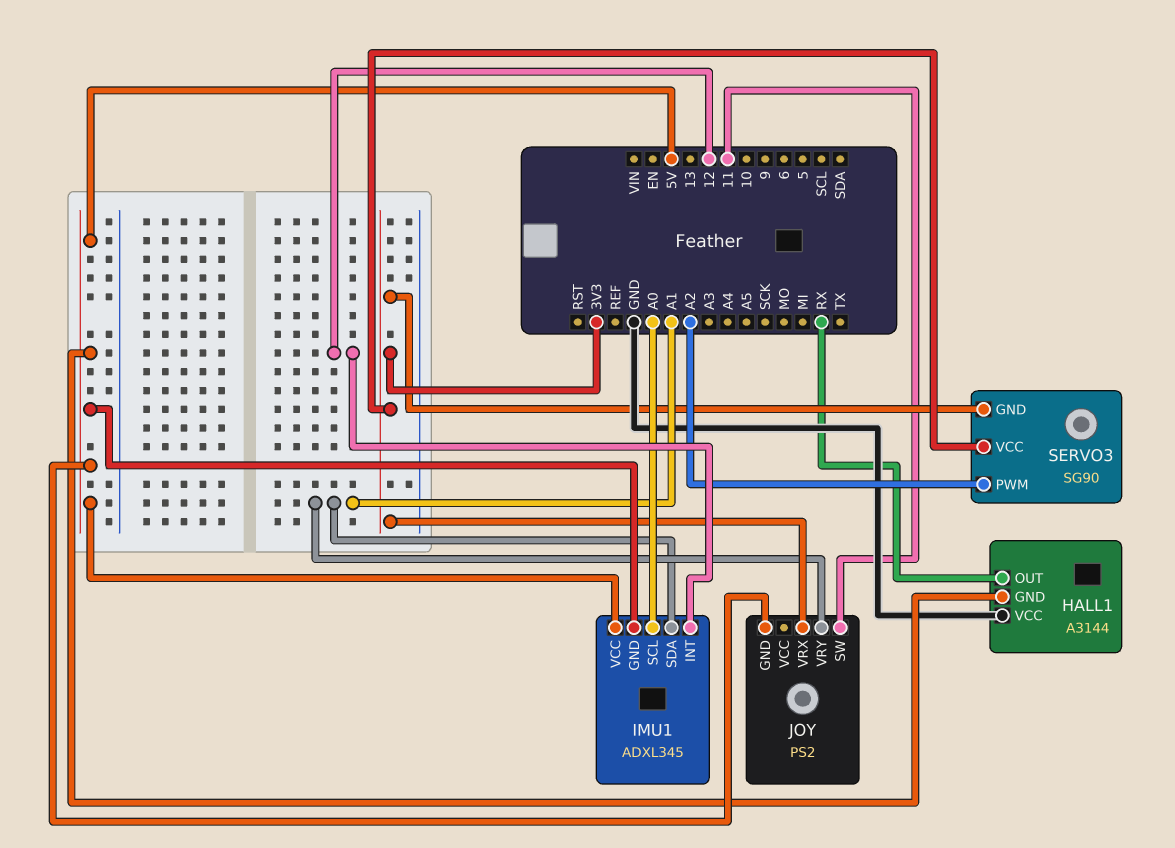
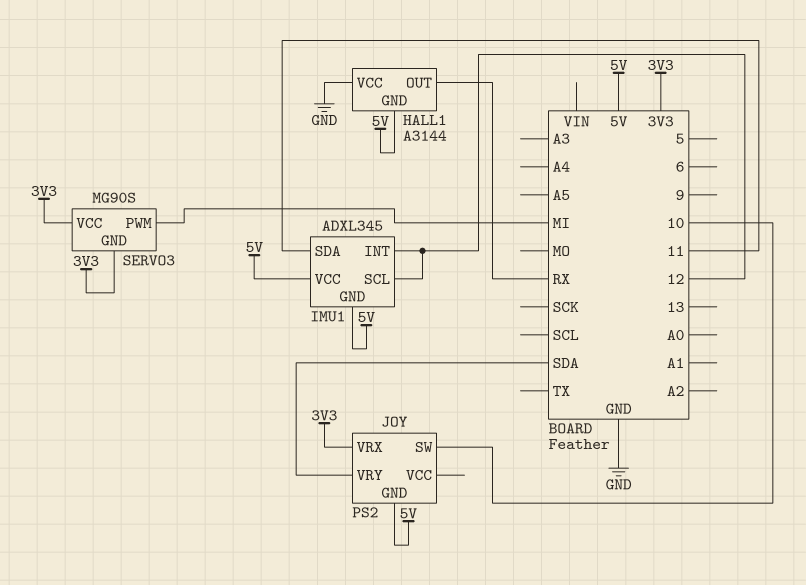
IMU1 pin SCL: A0 -> 12
IMU1 pin SDA: A1 -> 11
JOY pin SW: 11 -> 10
JOY pin VRY: A1 -> SDA
SERVO3: SG90 -> MG90S
SERVO3 pin PWM: A2 -> MI

